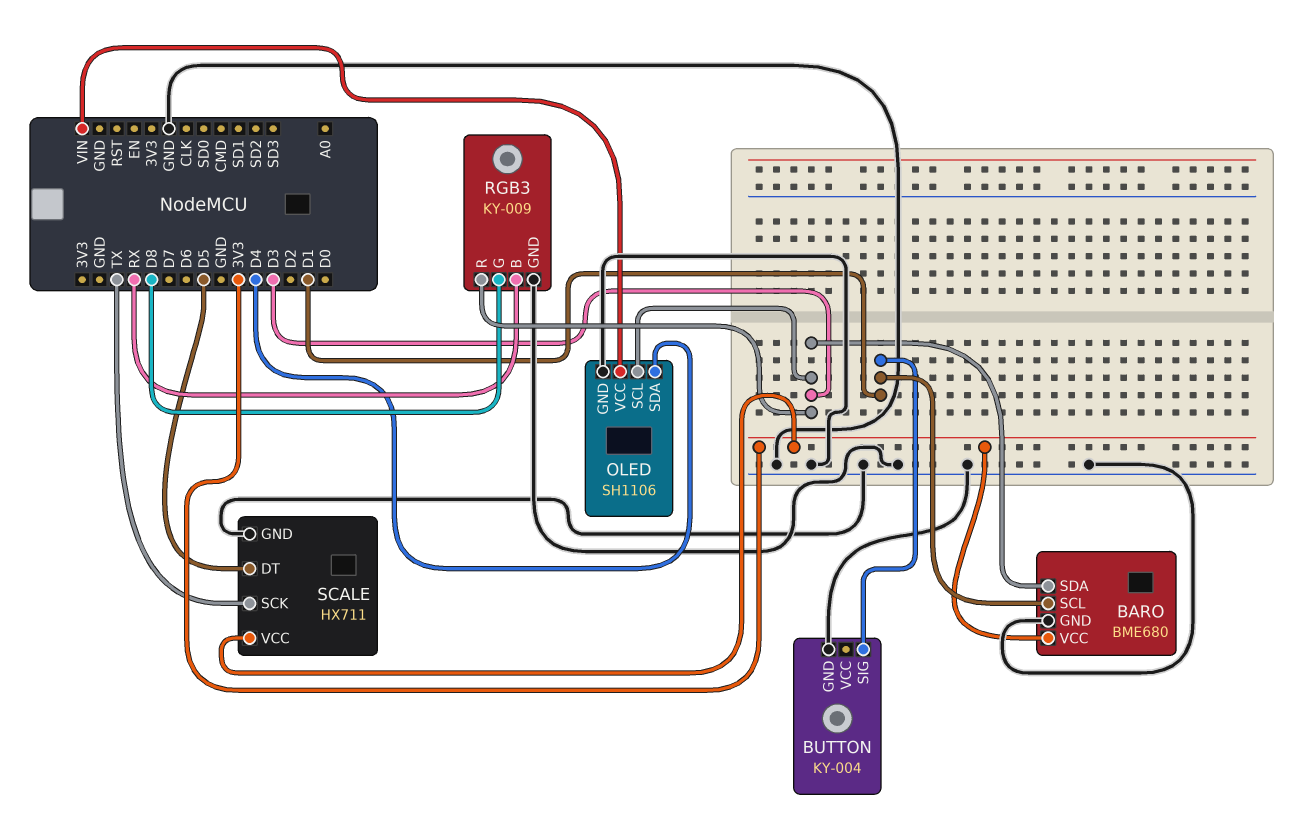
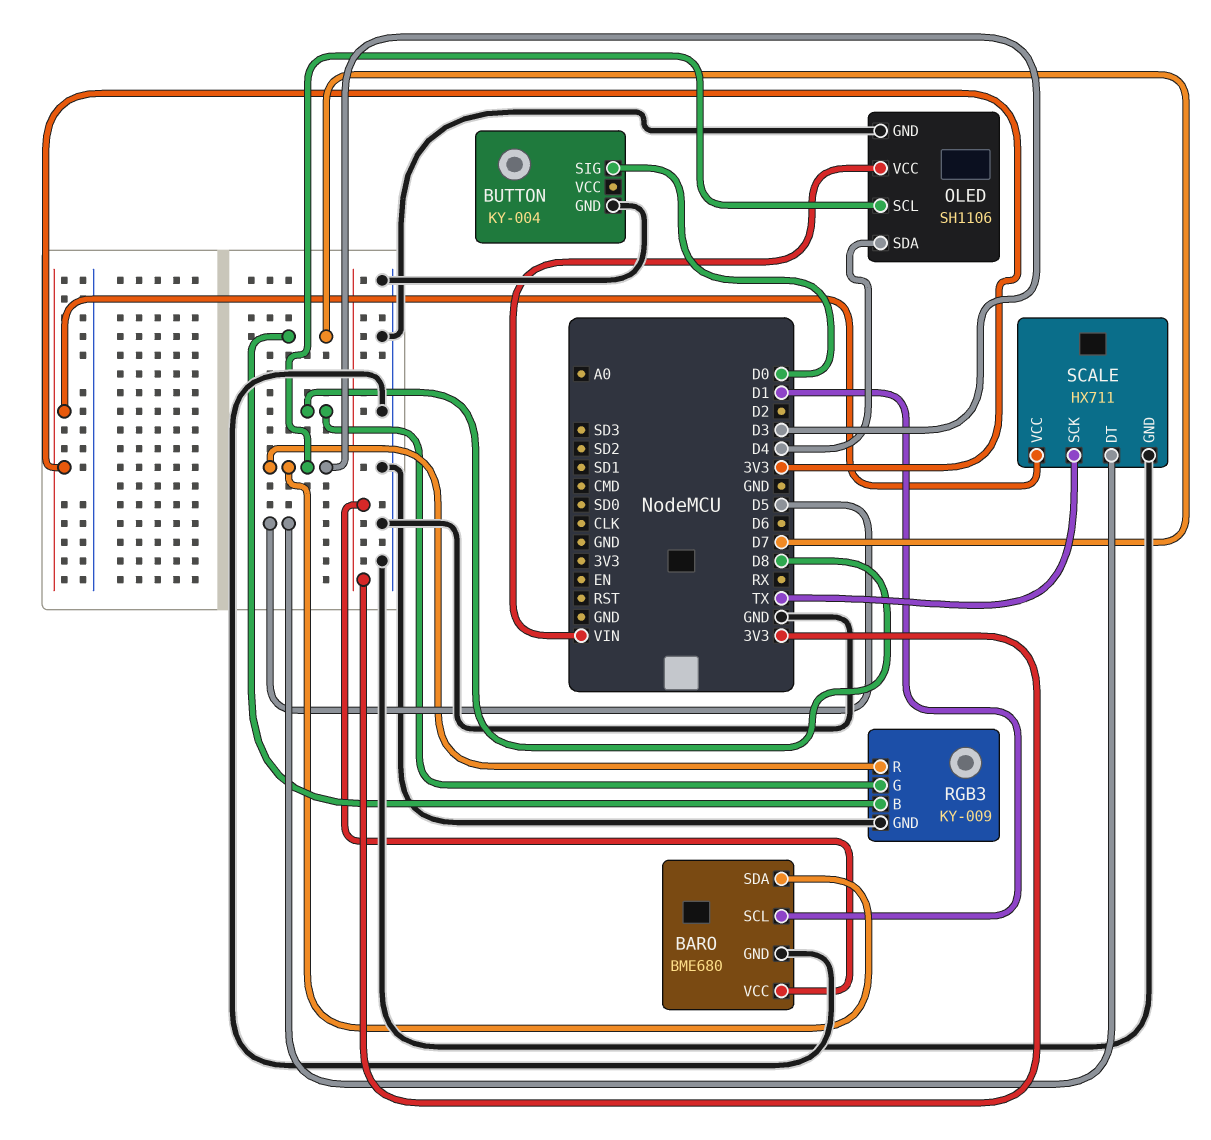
BUTTON pin SIG: D1 -> D0
RGB3 pin B: RX -> D7

